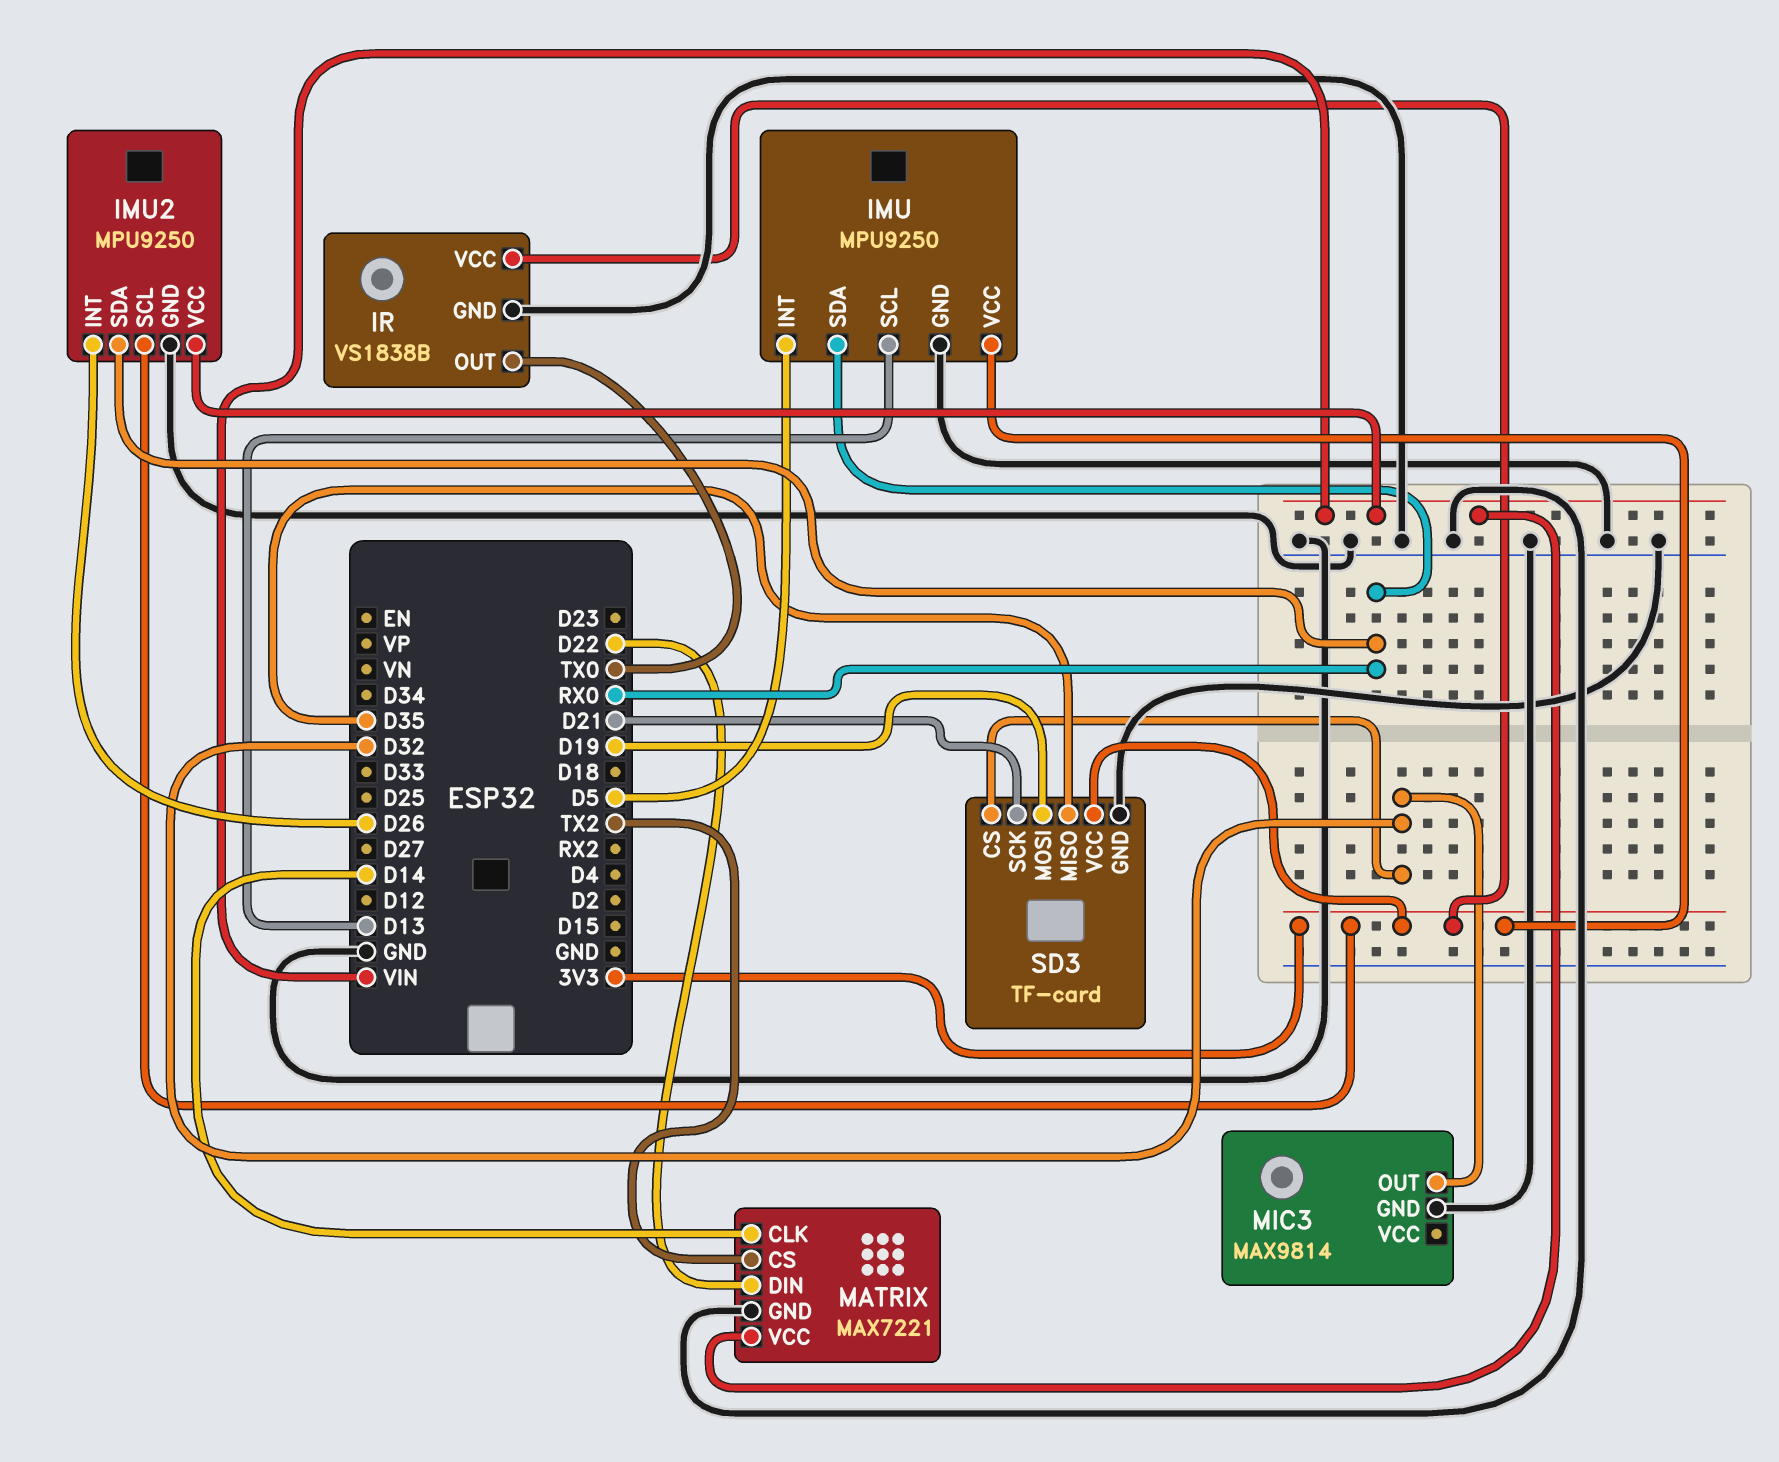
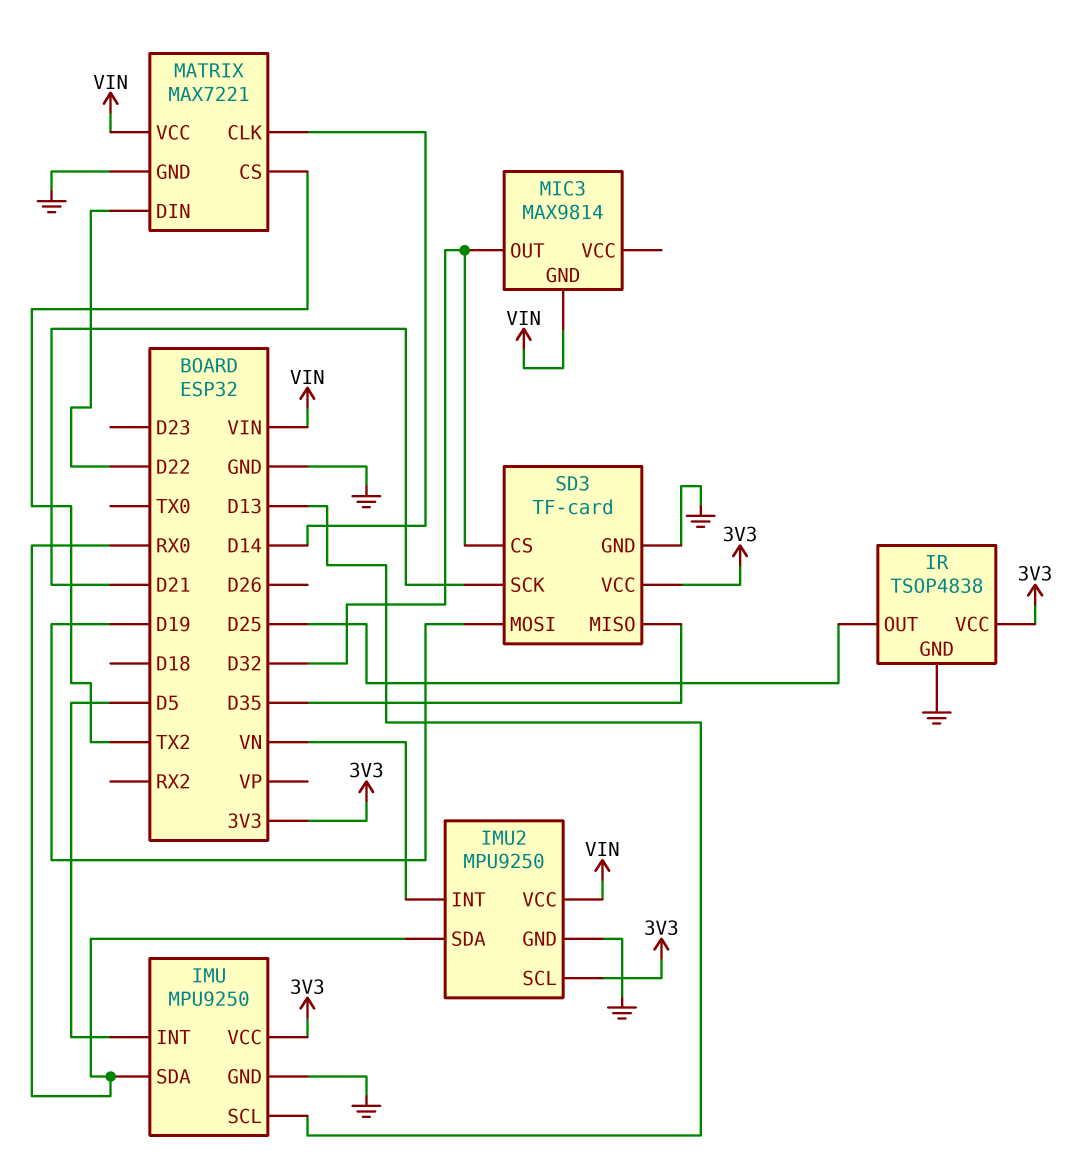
IMU2 pin INT: D26 -> VN
IR: VS1838B -> TSOP4838
IR pin OUT: TX0 -> D25
MIC3 pin GND: GND -> VIN

